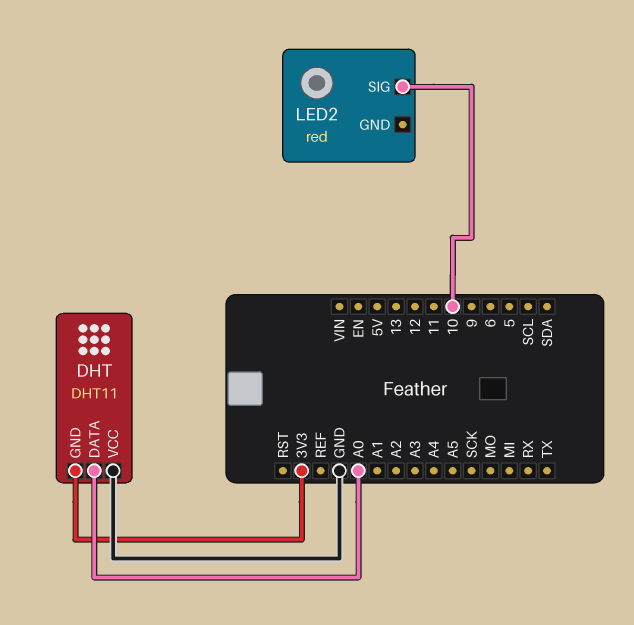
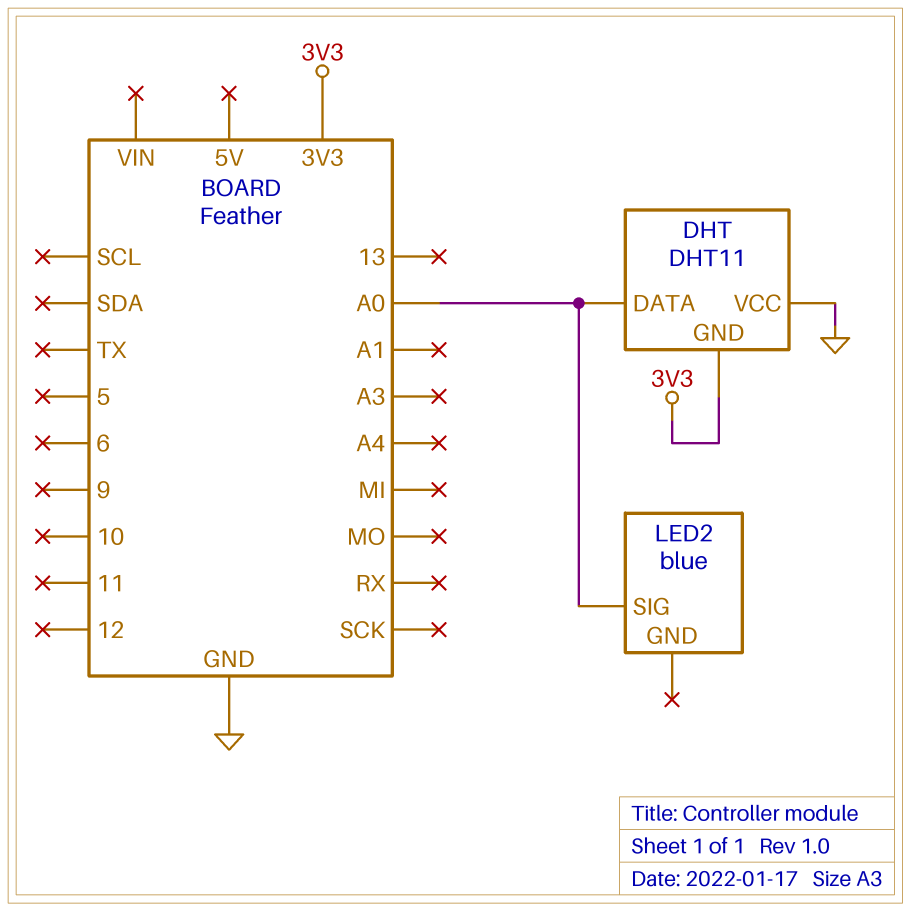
LED2: red -> blue
LED2 pin SIG: 10 -> A0

